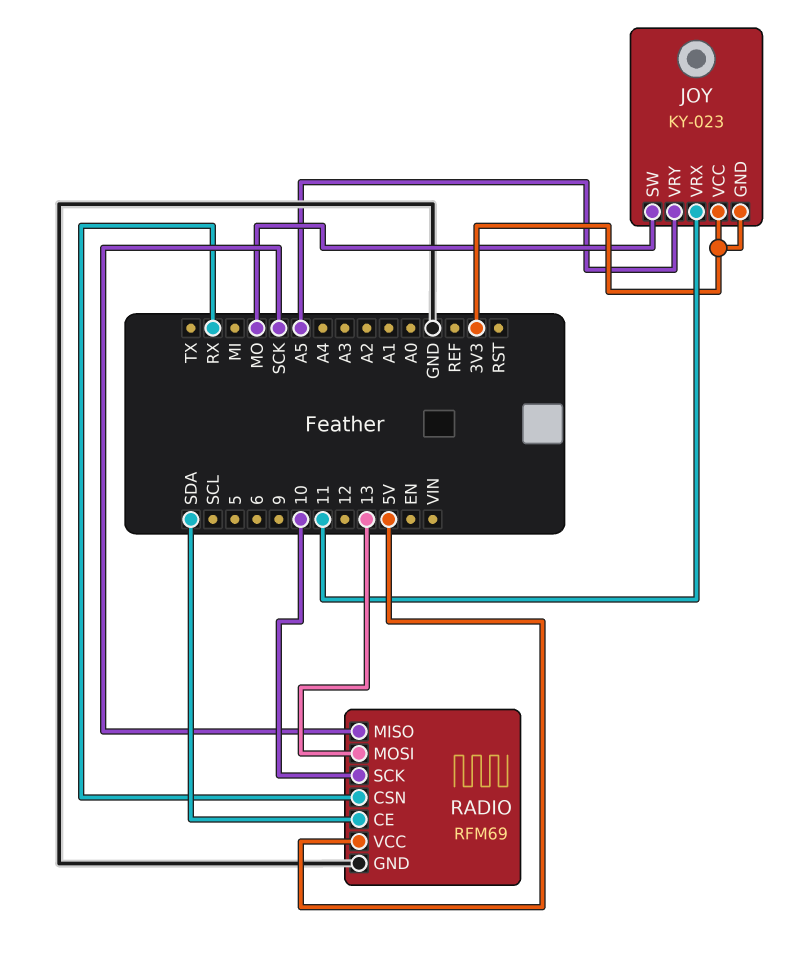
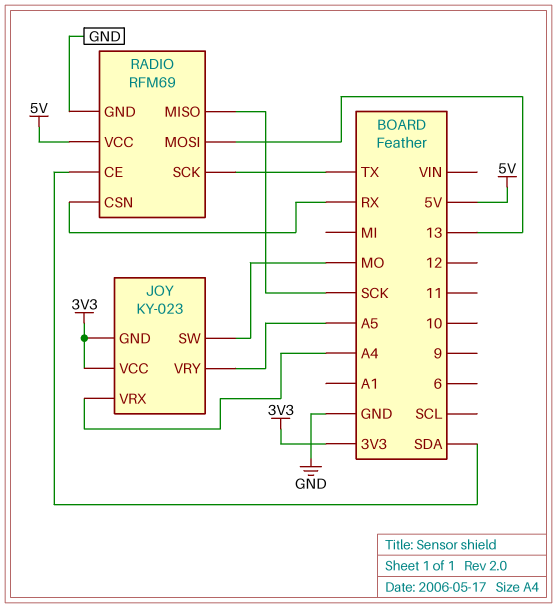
JOY pin VRX: 11 -> A4
RADIO pin SCK: 10 -> TX

